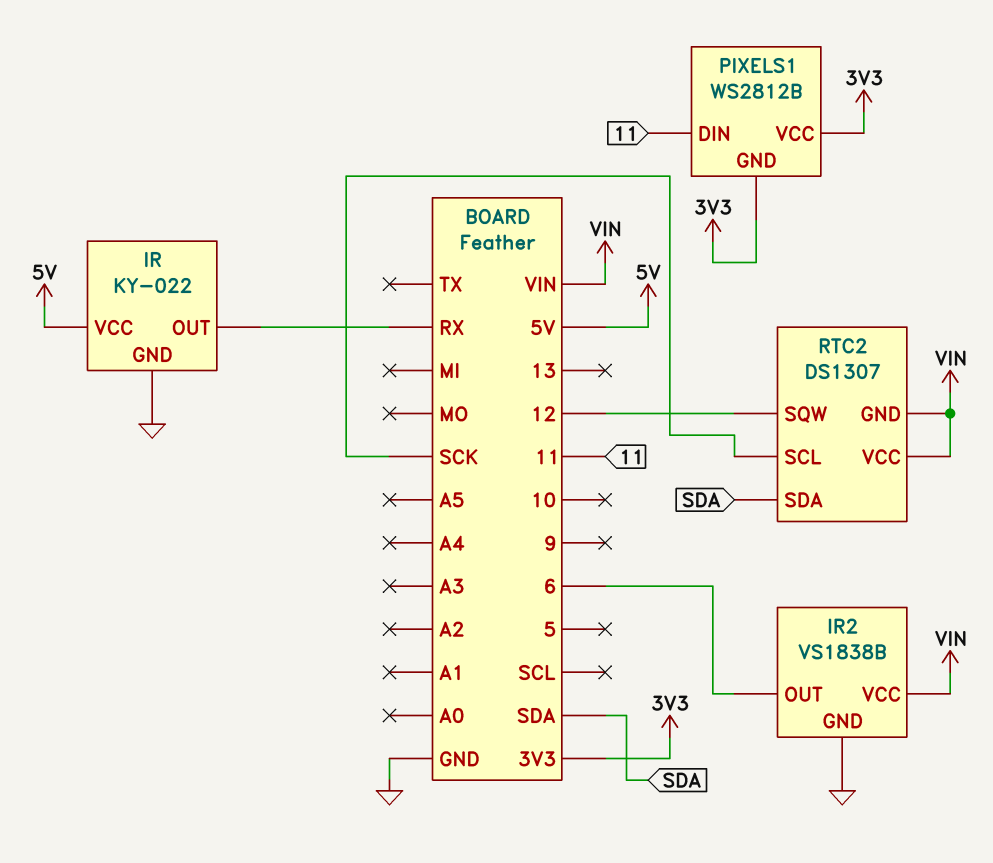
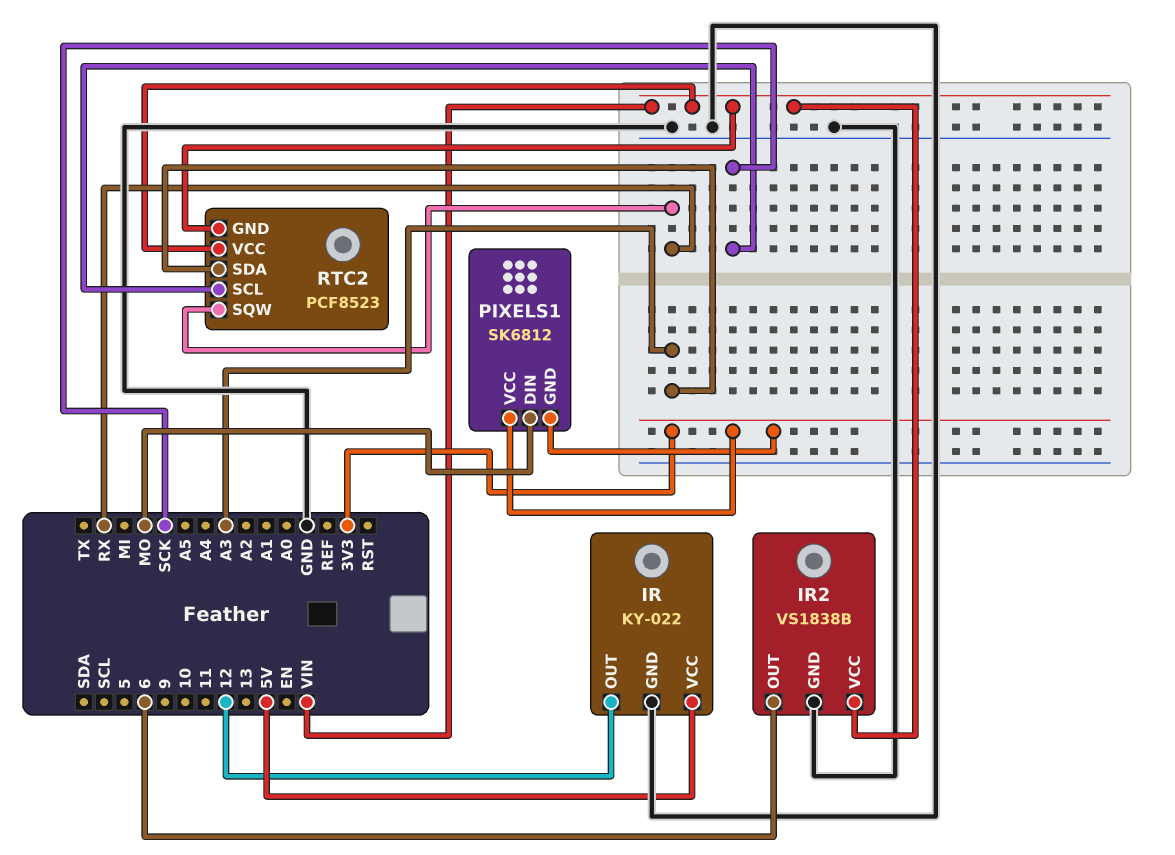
IR pin OUT: RX -> 12
PIXELS1: WS2812B -> SK6812
PIXELS1 pin DIN: 11 -> MO
RTC2: DS1307 -> PCF8523
RTC2 pin SDA: SDA -> A3
RTC2 pin SQW: 12 -> RX

